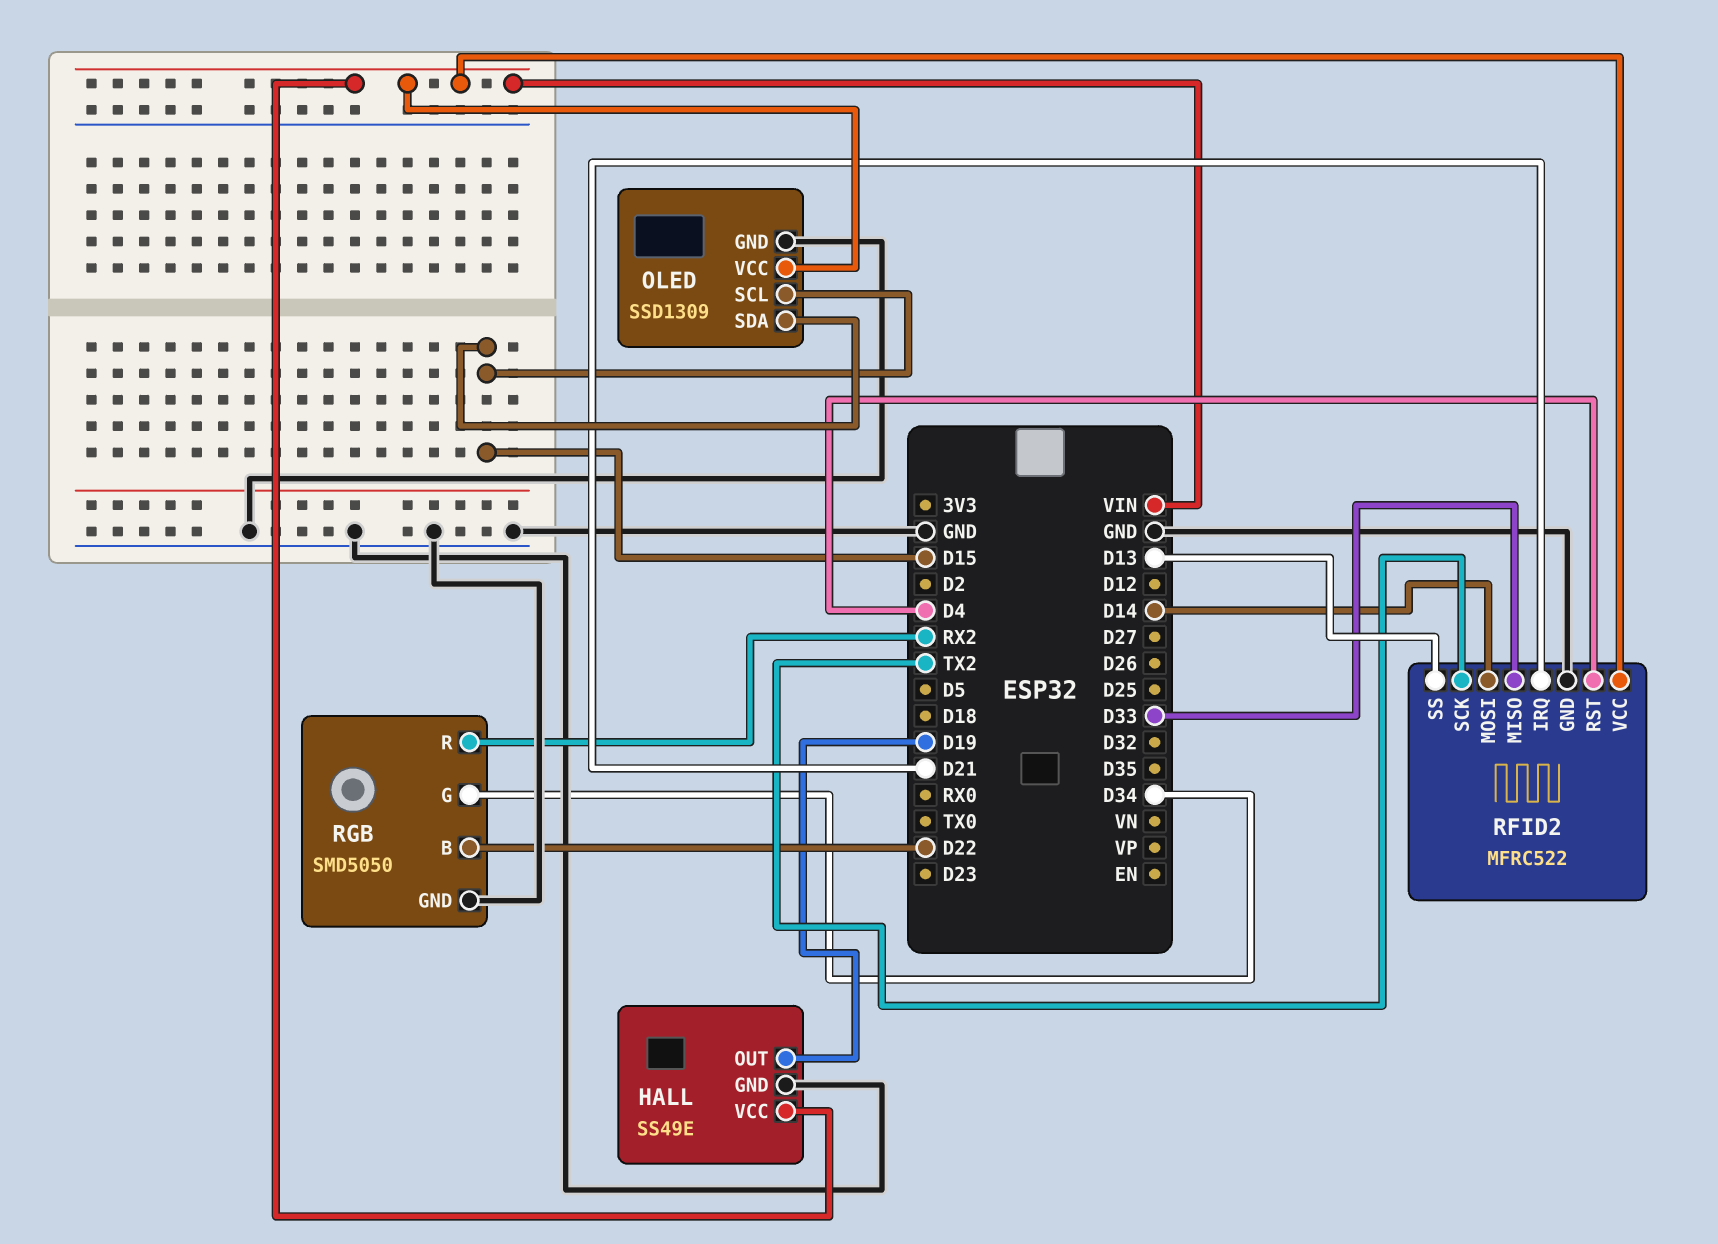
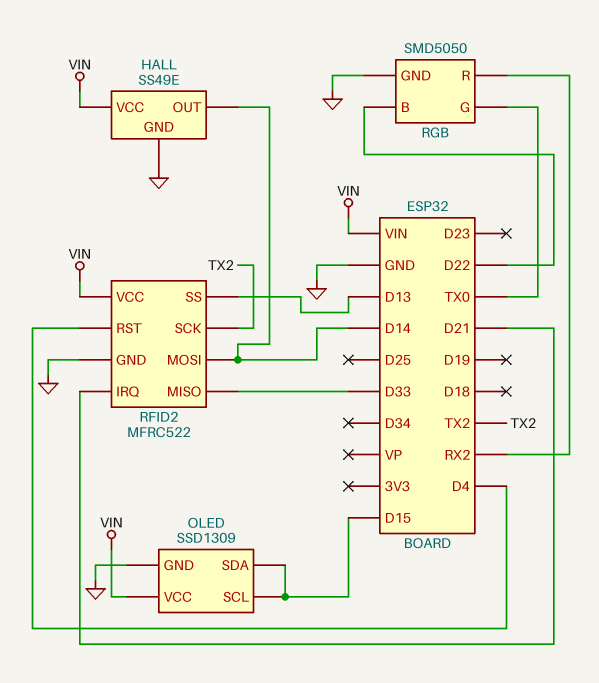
HALL pin OUT: D19 -> D14
RGB pin G: D34 -> TX0

